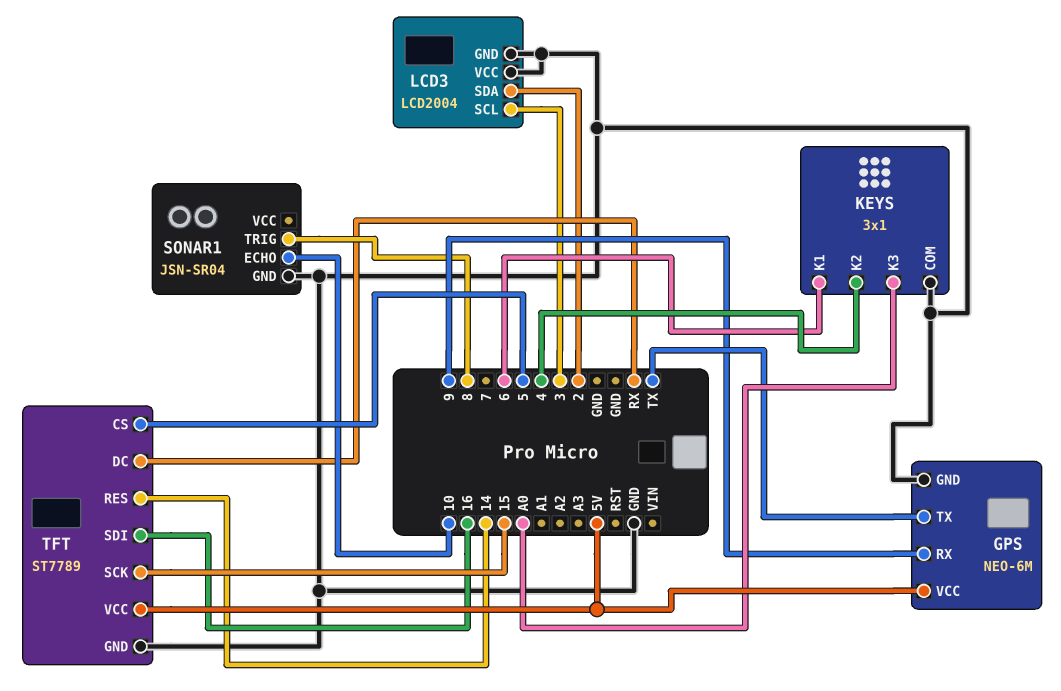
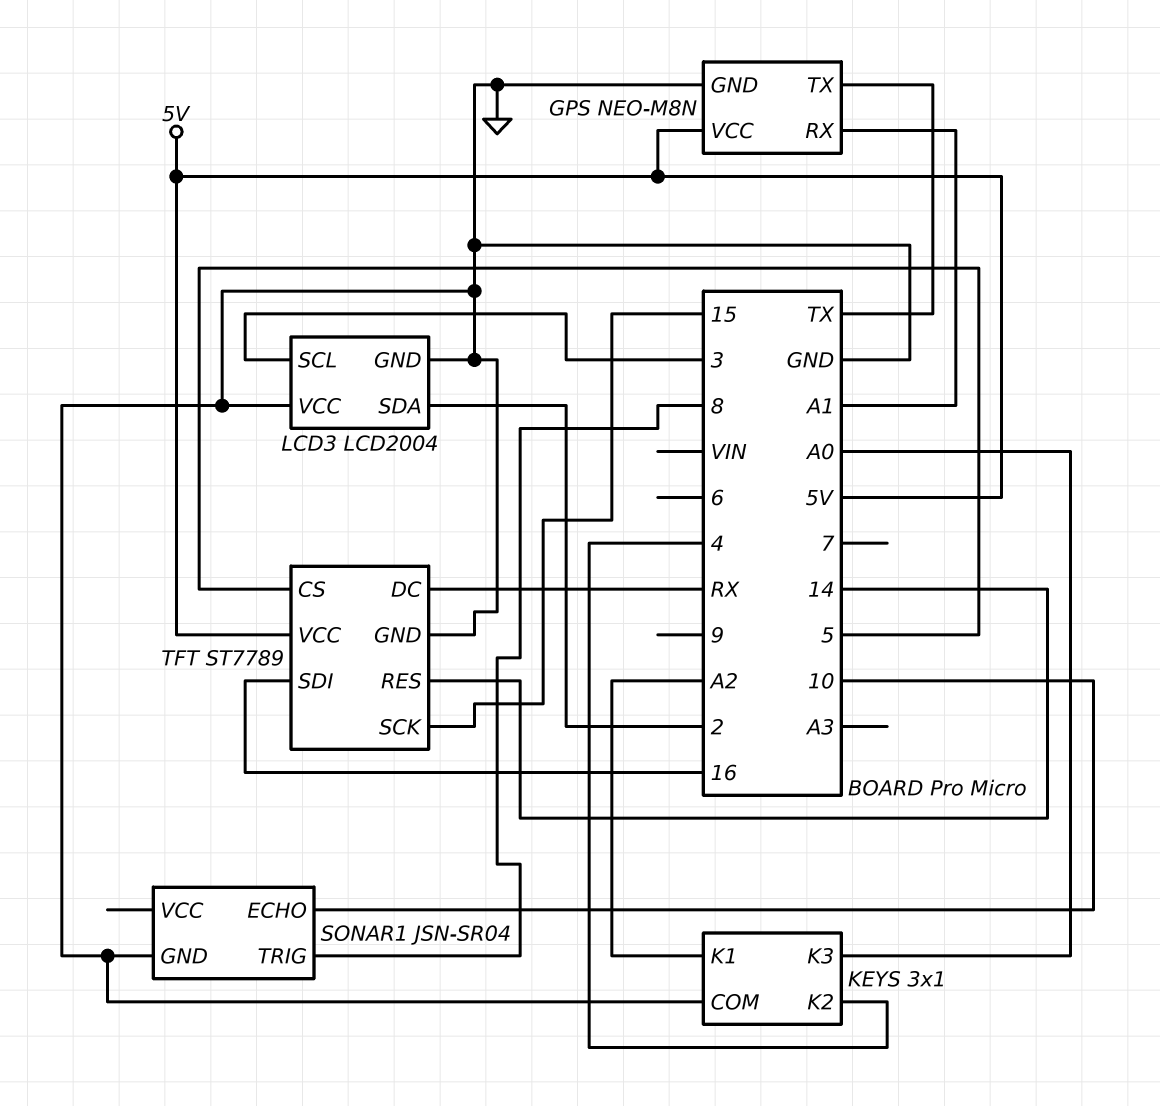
GPS: NEO-6M -> NEO-M8N
GPS pin RX: 9 -> A1
KEYS pin K1: 6 -> A2

